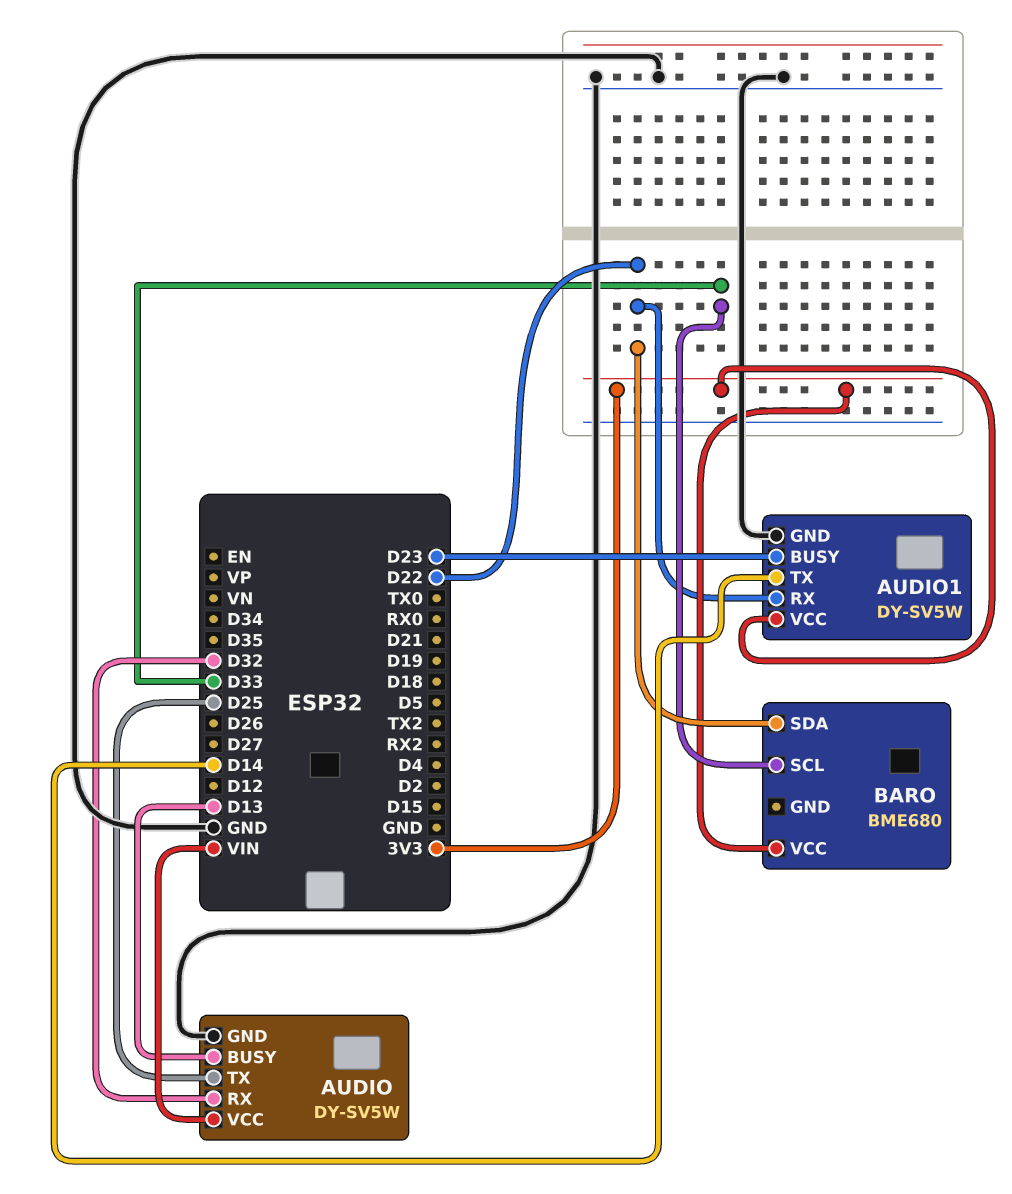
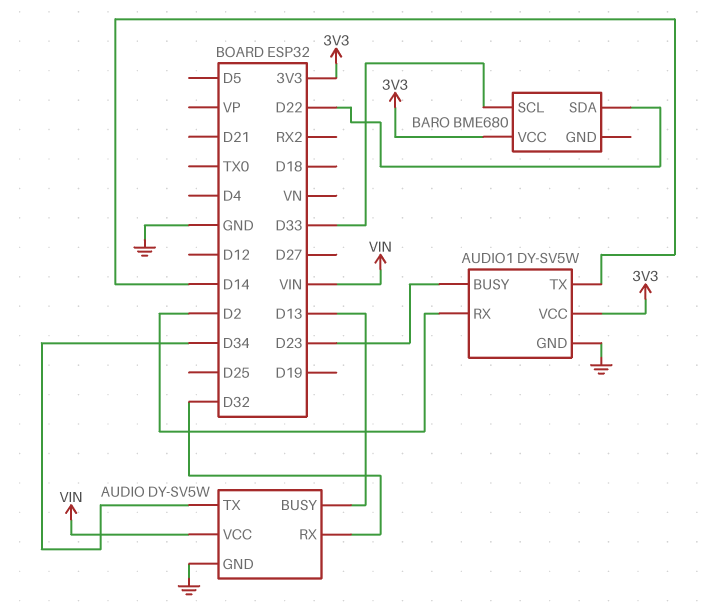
AUDIO pin TX: D25 -> D34
AUDIO1 pin RX: D22 -> D2

